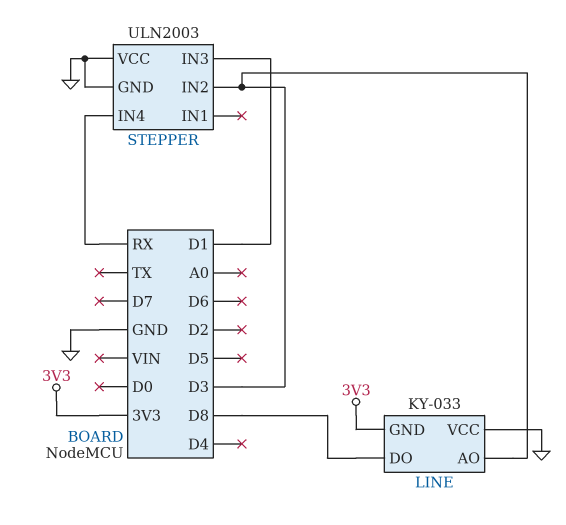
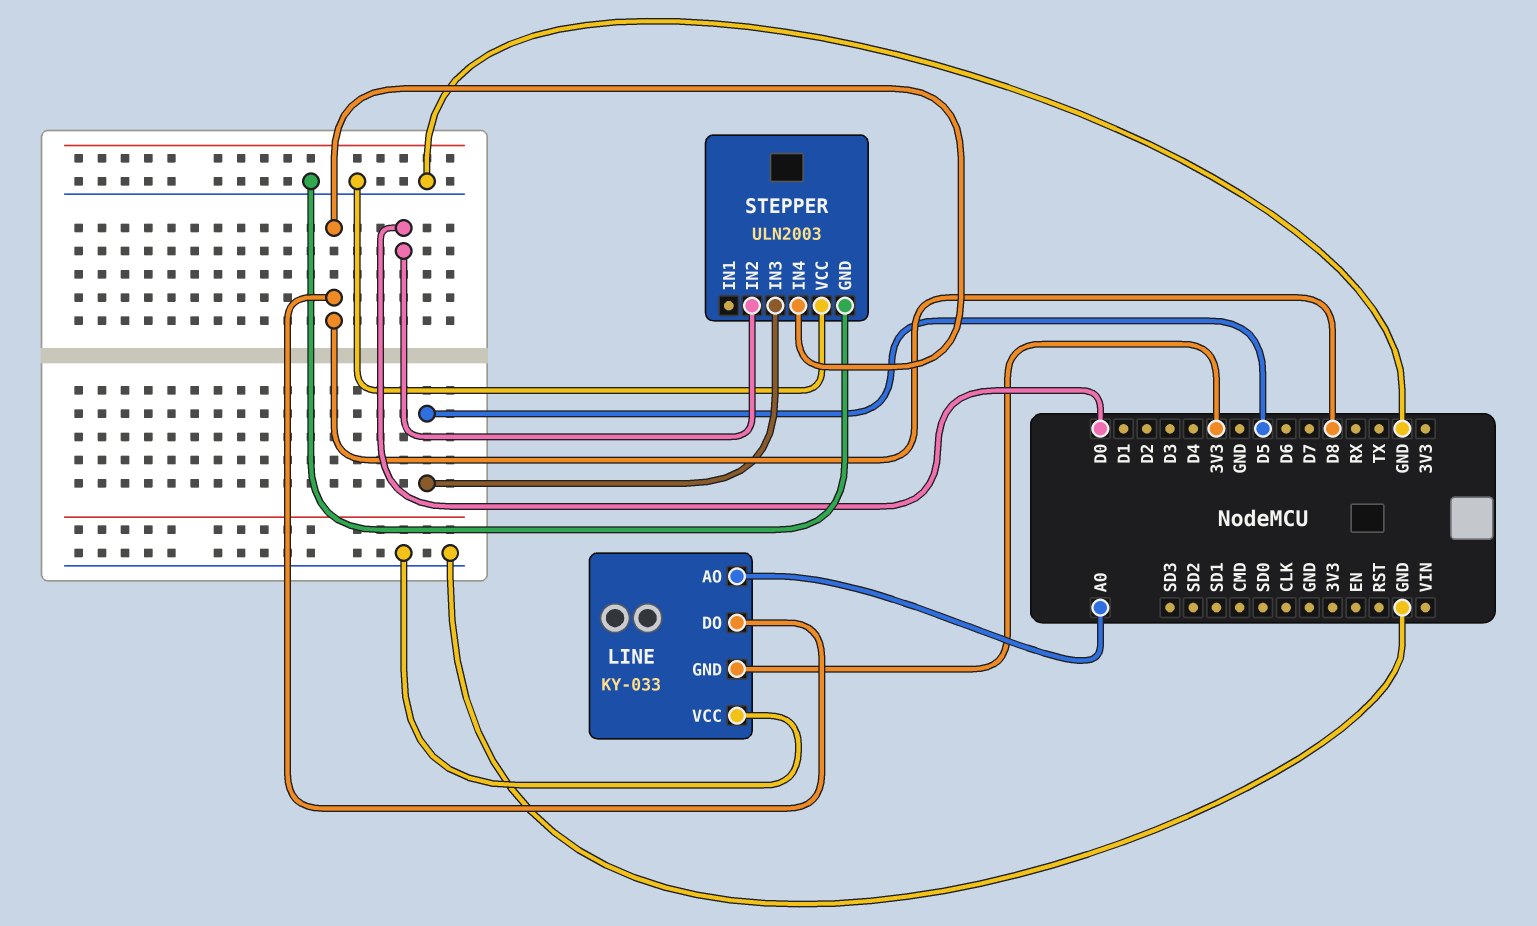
LINE pin AO: D3 -> A0
STEPPER pin IN2: D3 -> D0
STEPPER pin IN3: D1 -> D5
STEPPER pin IN4: RX -> D8

